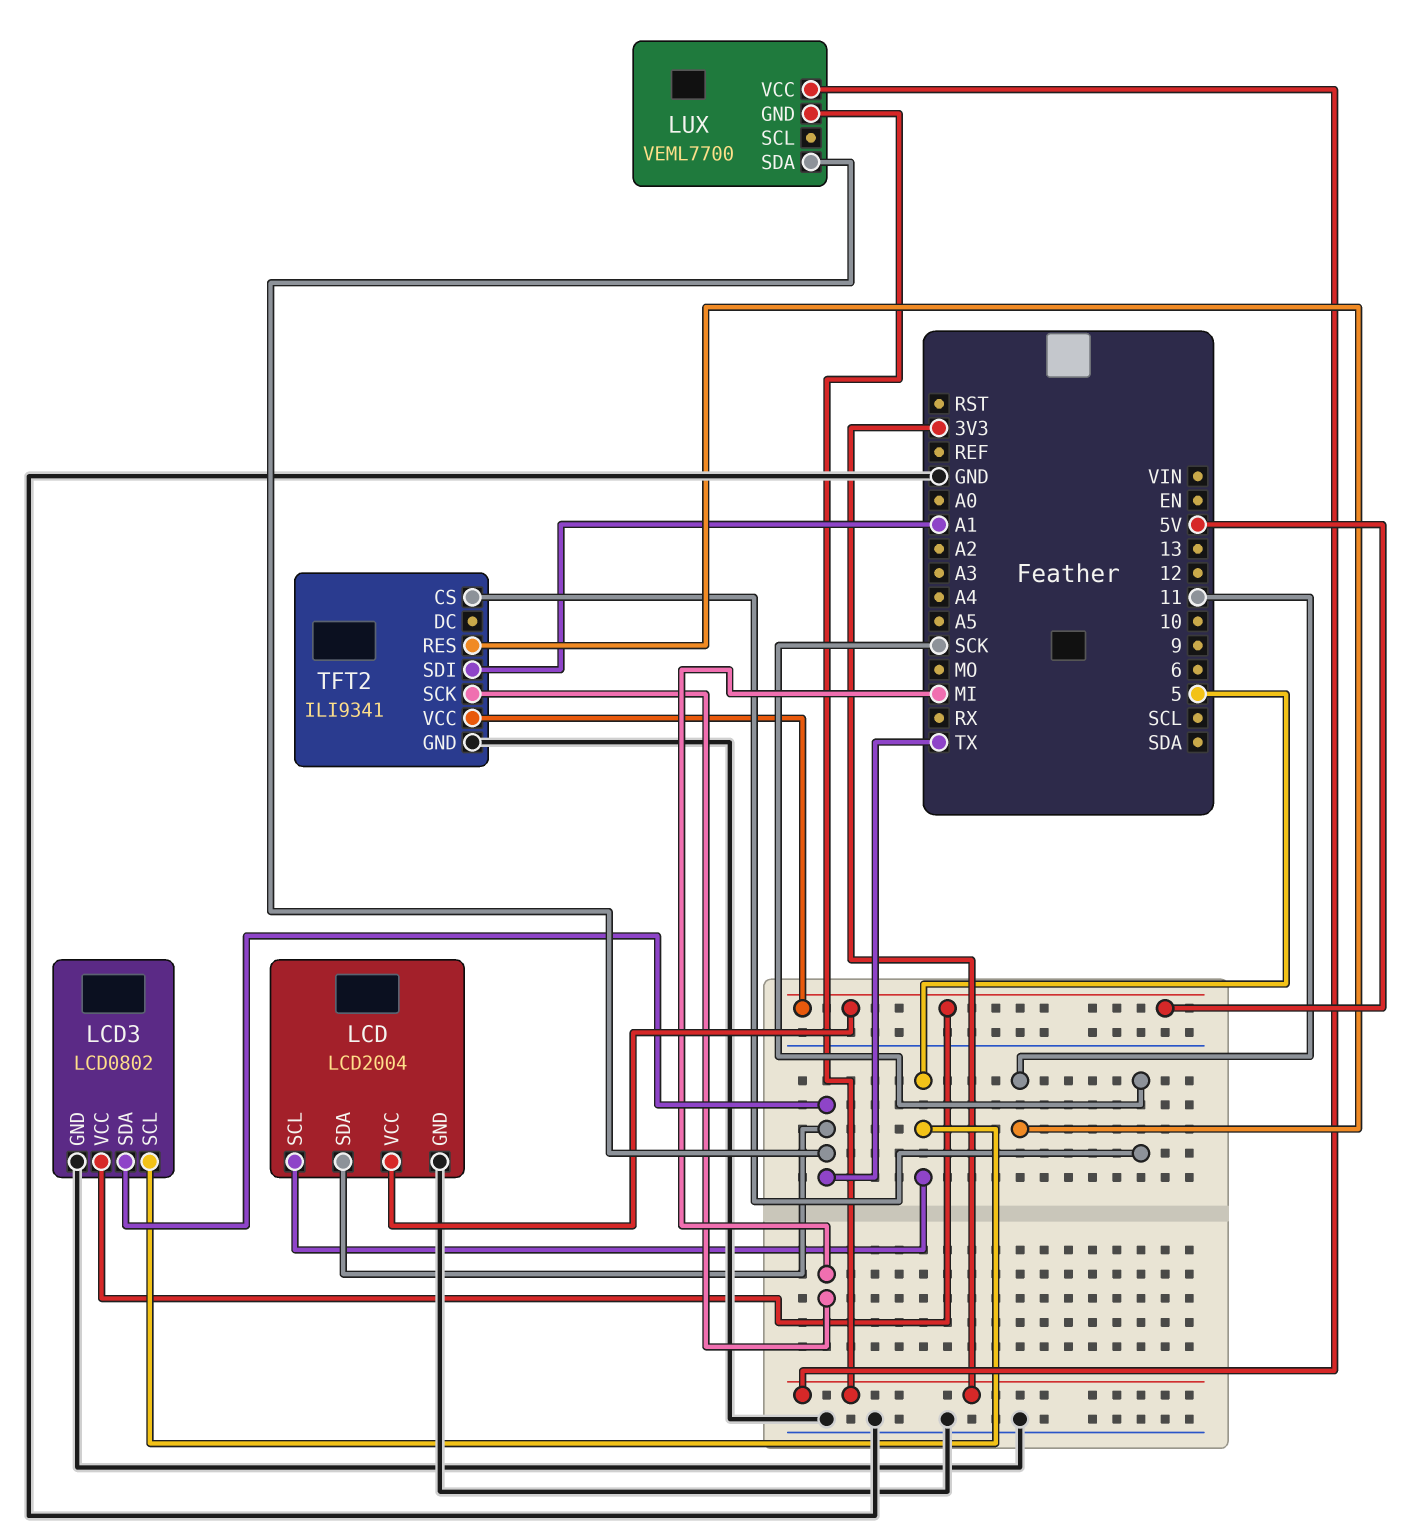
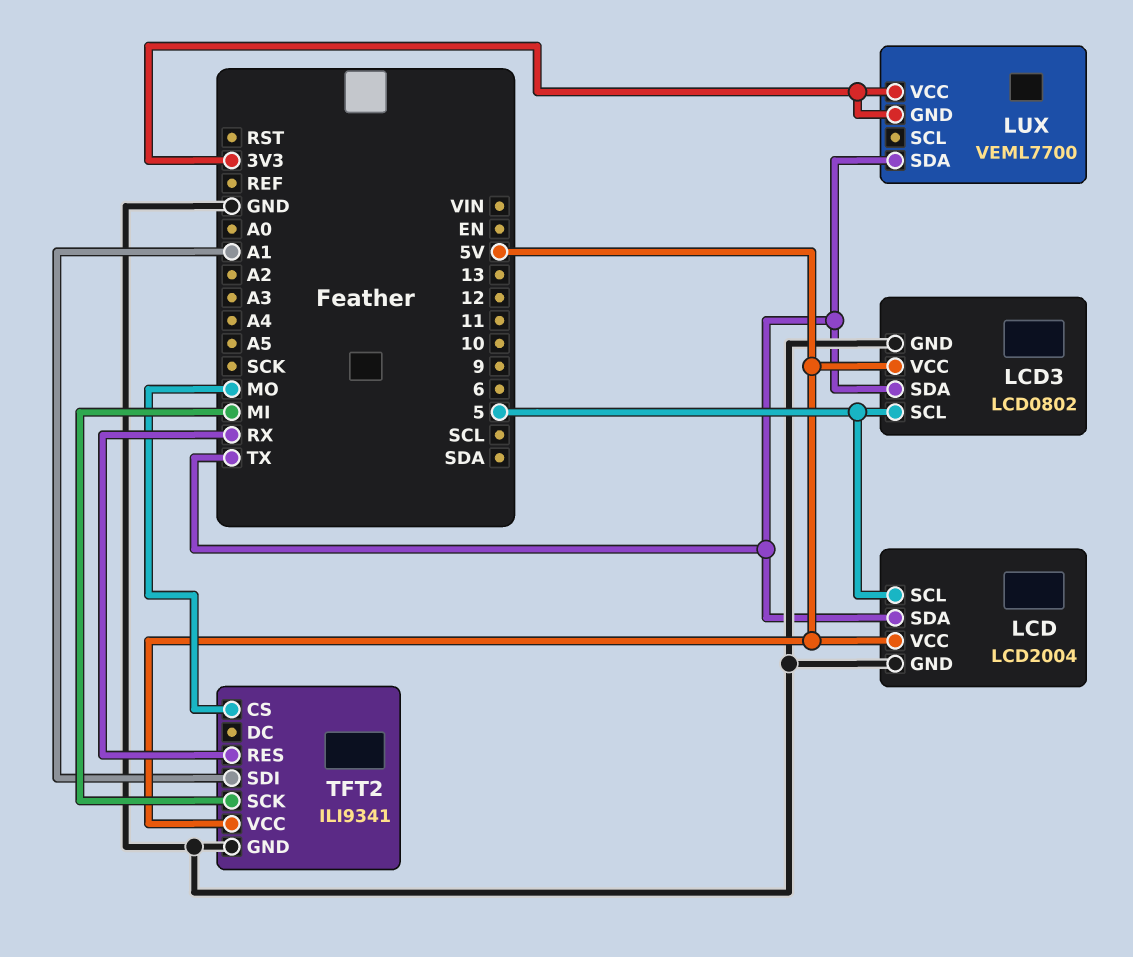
TFT2 pin CS: SCK -> MO
TFT2 pin RES: 11 -> RX

